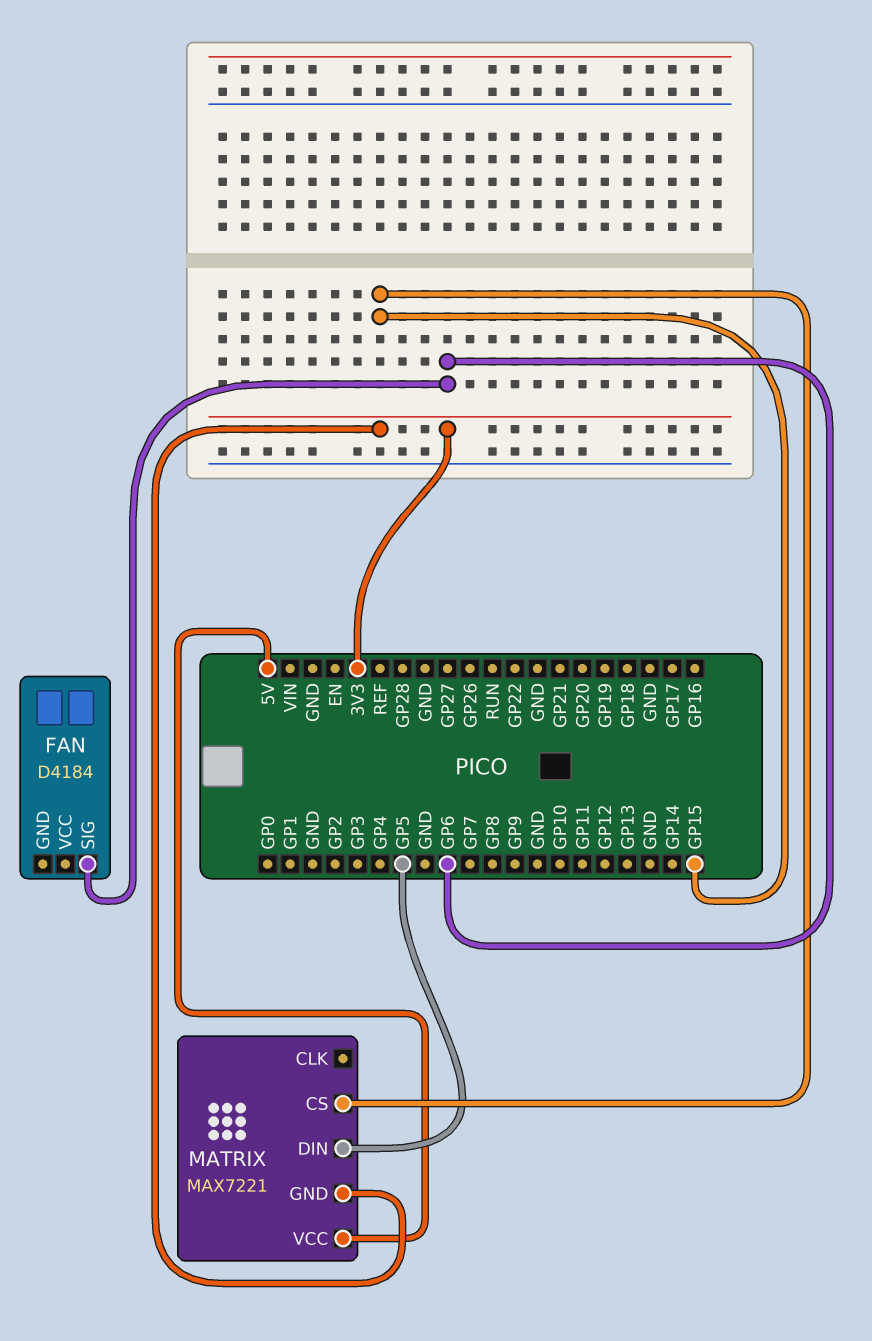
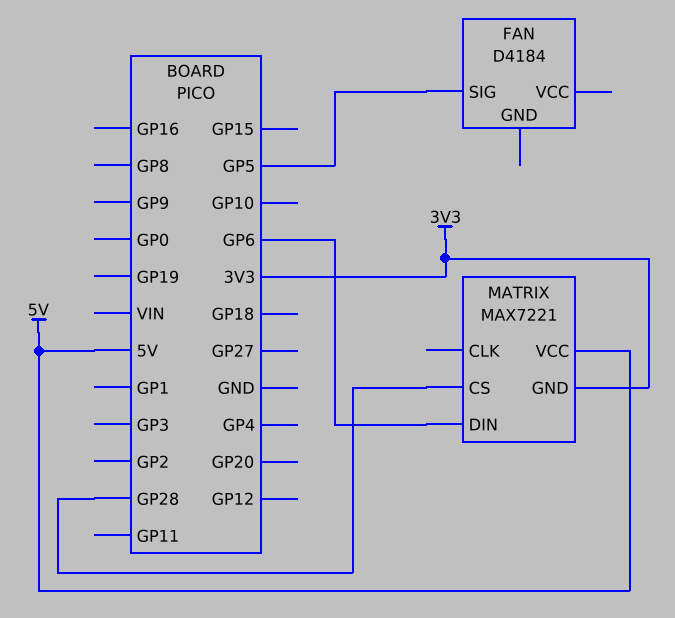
FAN pin SIG: GP6 -> GP5
MATRIX pin CS: GP15 -> GP28
MATRIX pin DIN: GP5 -> GP6

